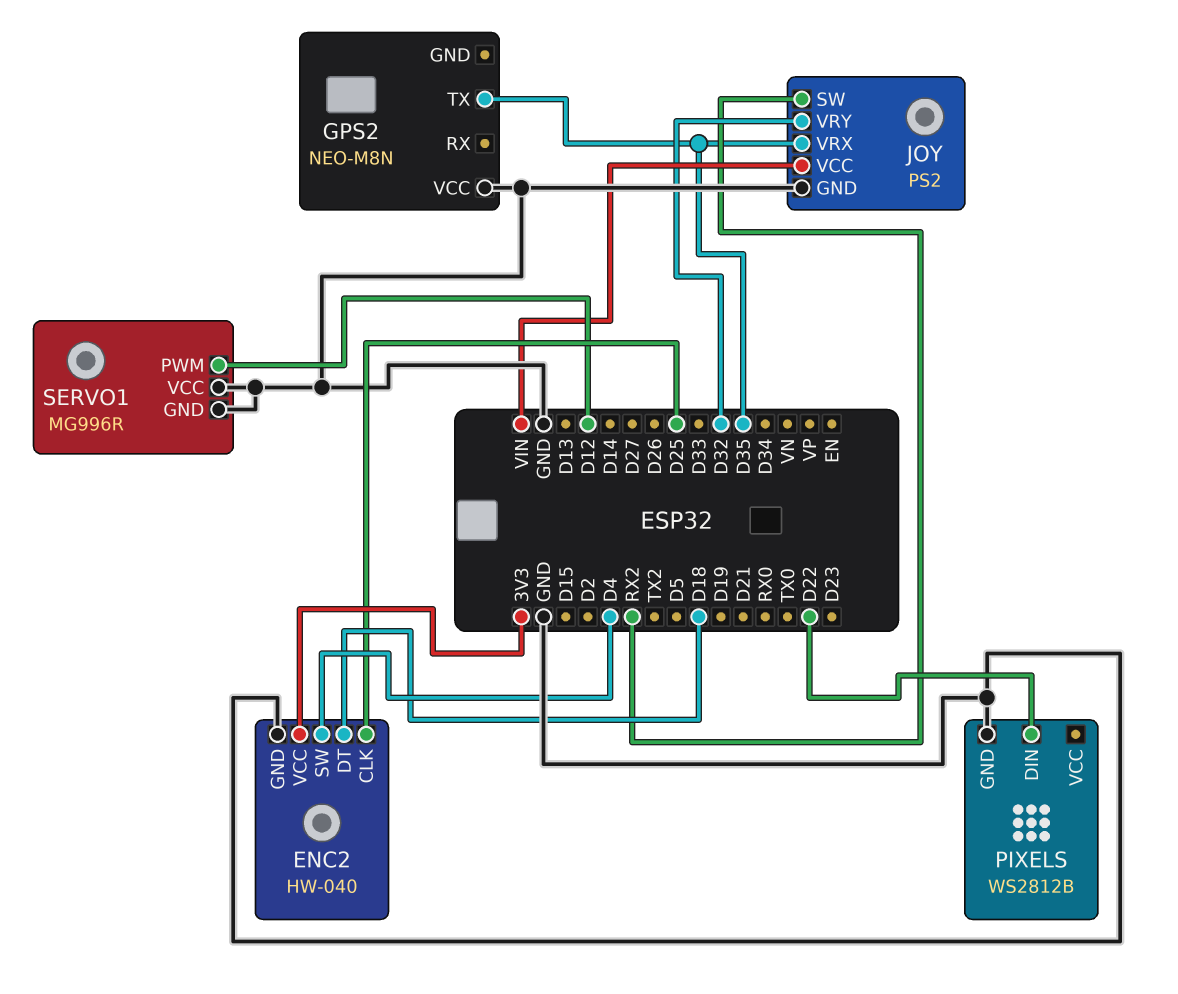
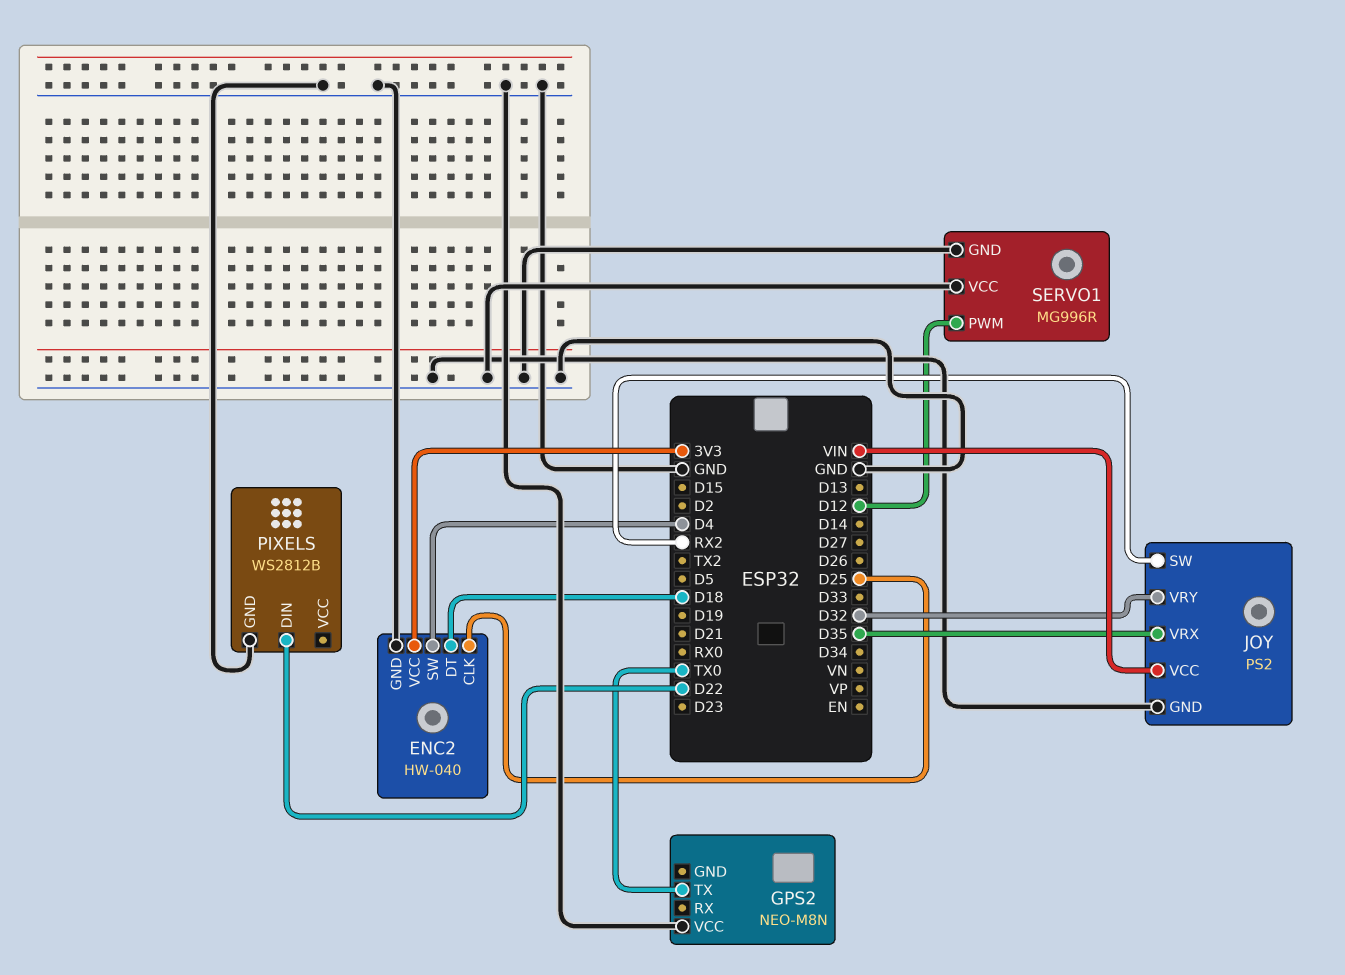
GPS2 pin TX: D35 -> TX0

